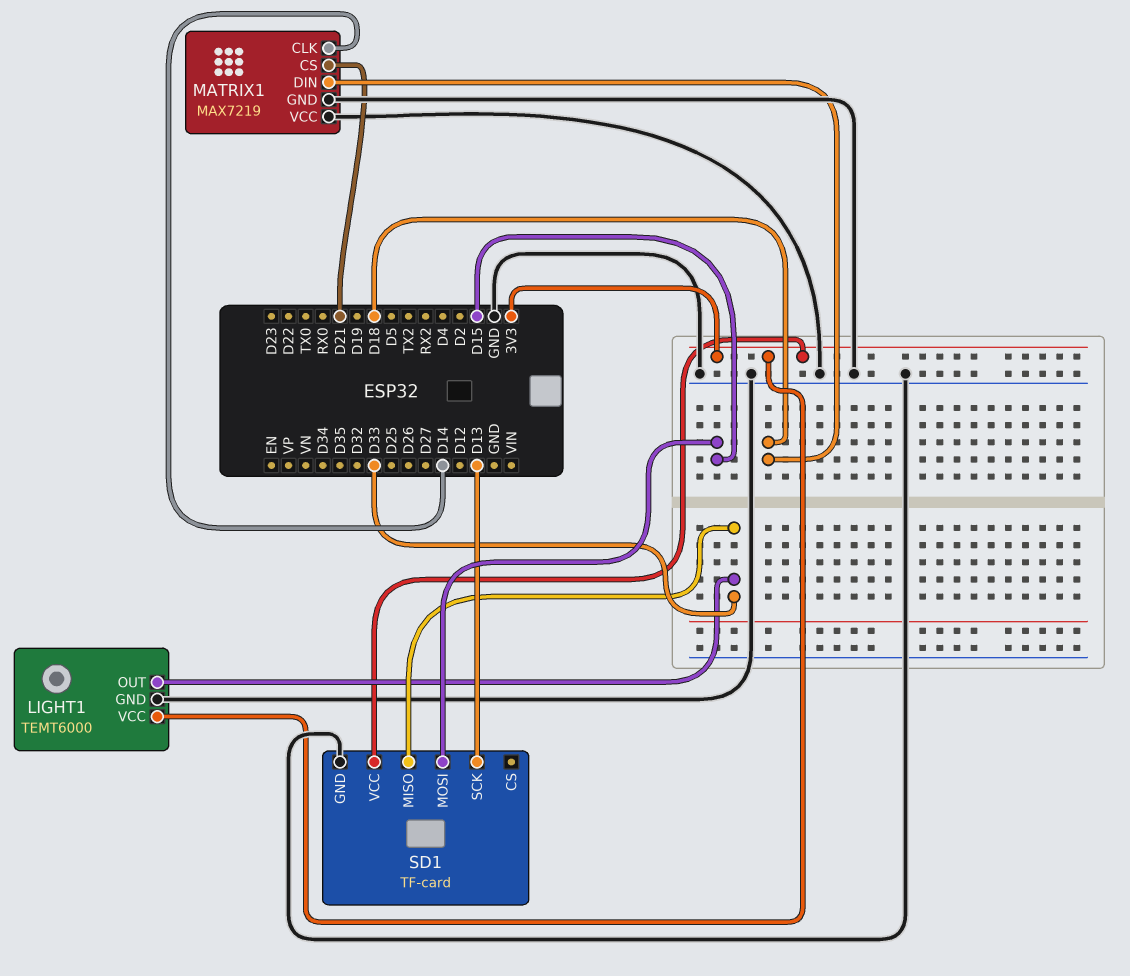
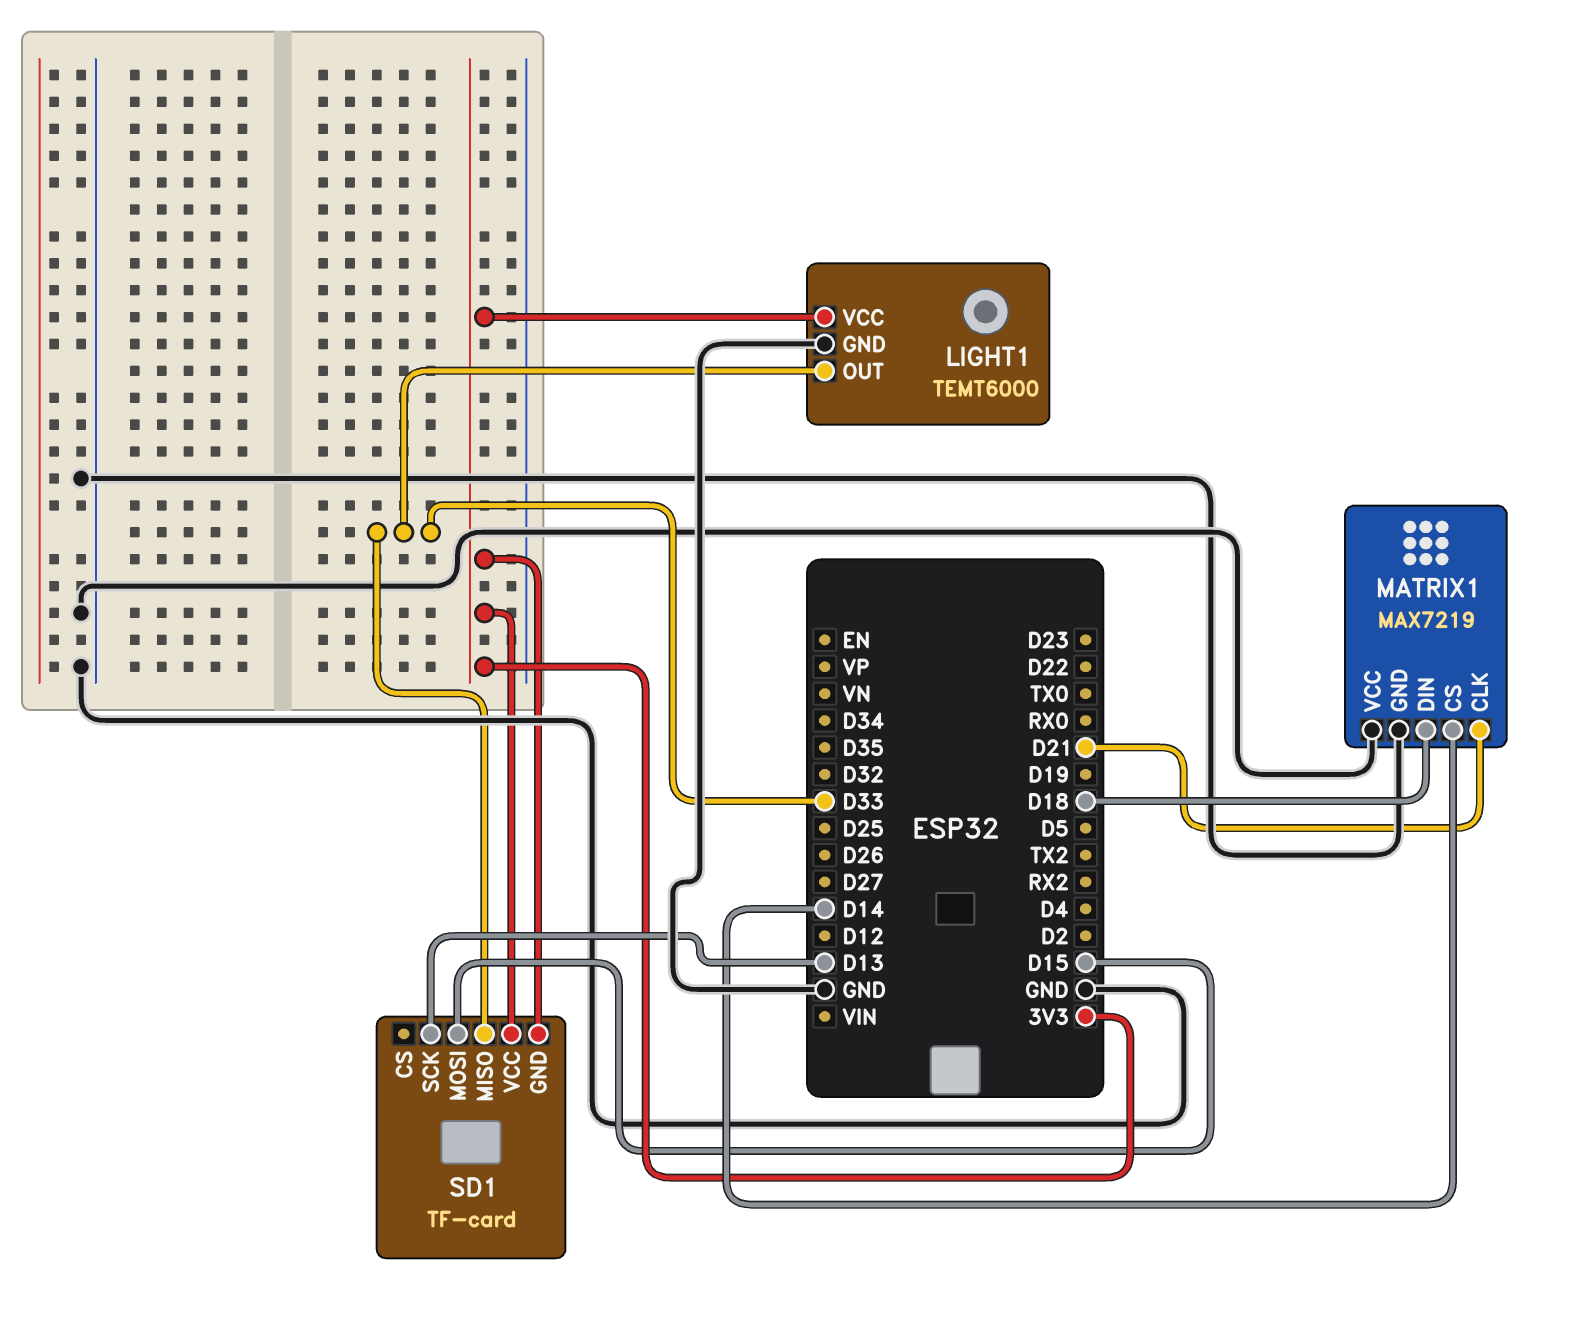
MATRIX1 pin CLK: D14 -> D21
MATRIX1 pin CS: D21 -> D14
SD1 pin GND: GND -> 3V3

